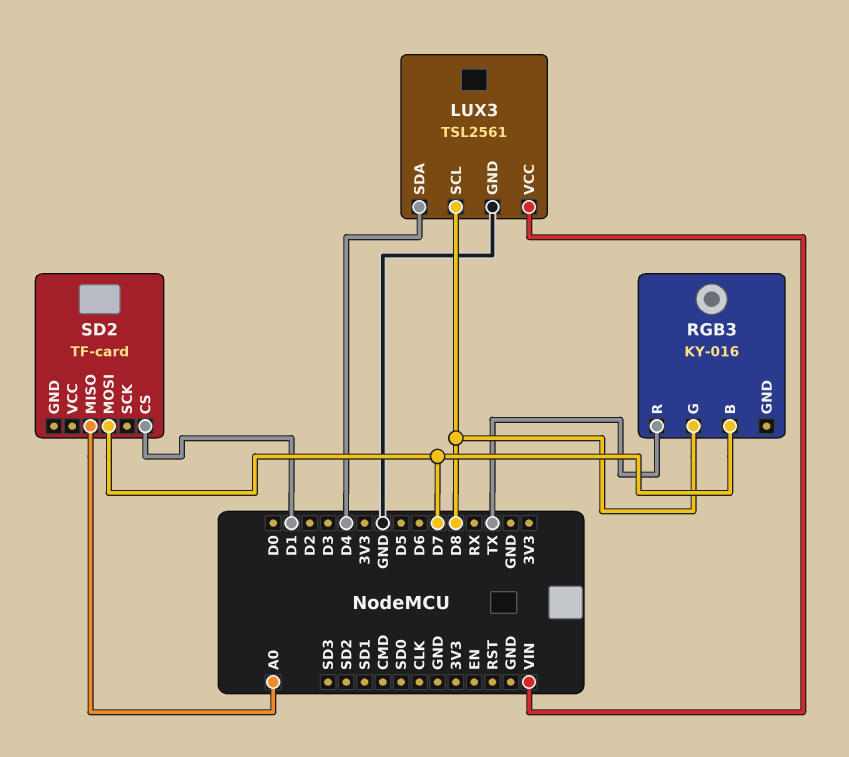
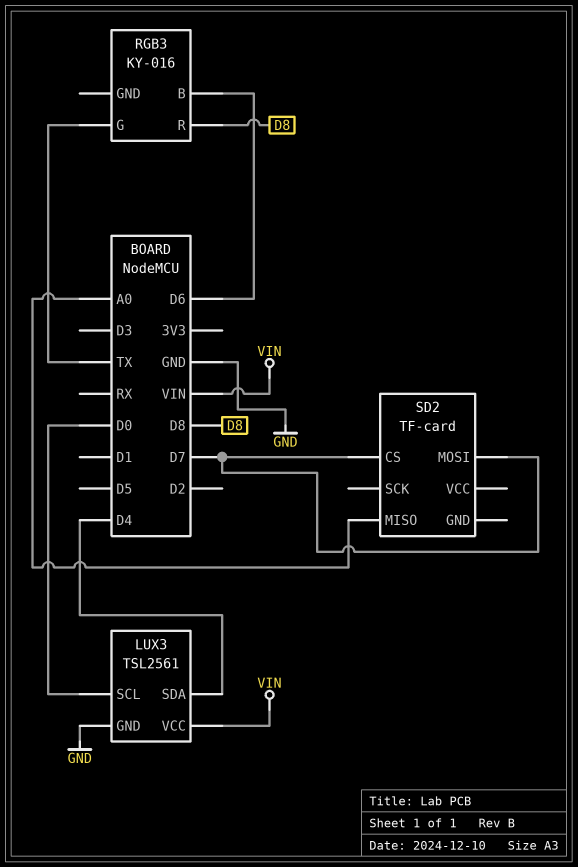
LUX3 pin SCL: D8 -> D0
RGB3 pin B: D7 -> D6
RGB3 pin G: D8 -> TX
RGB3 pin R: TX -> D8
SD2 pin CS: D1 -> D7

